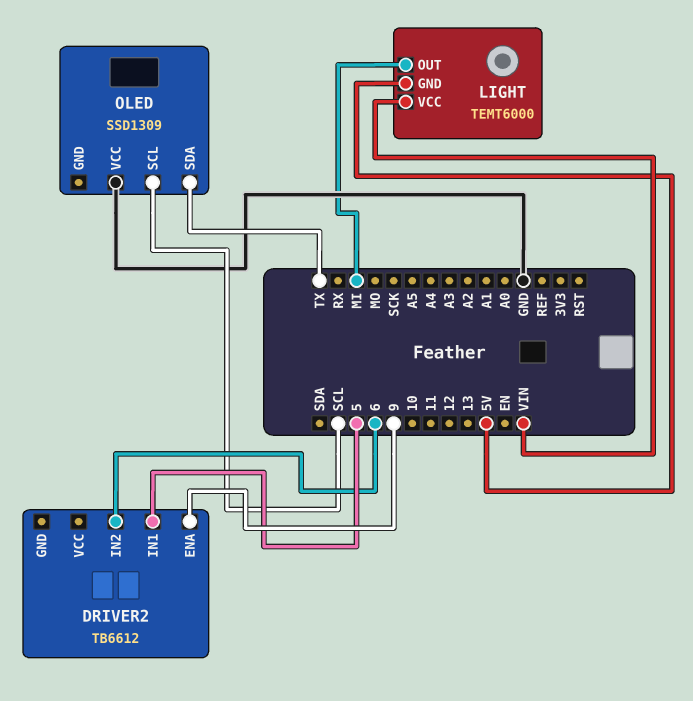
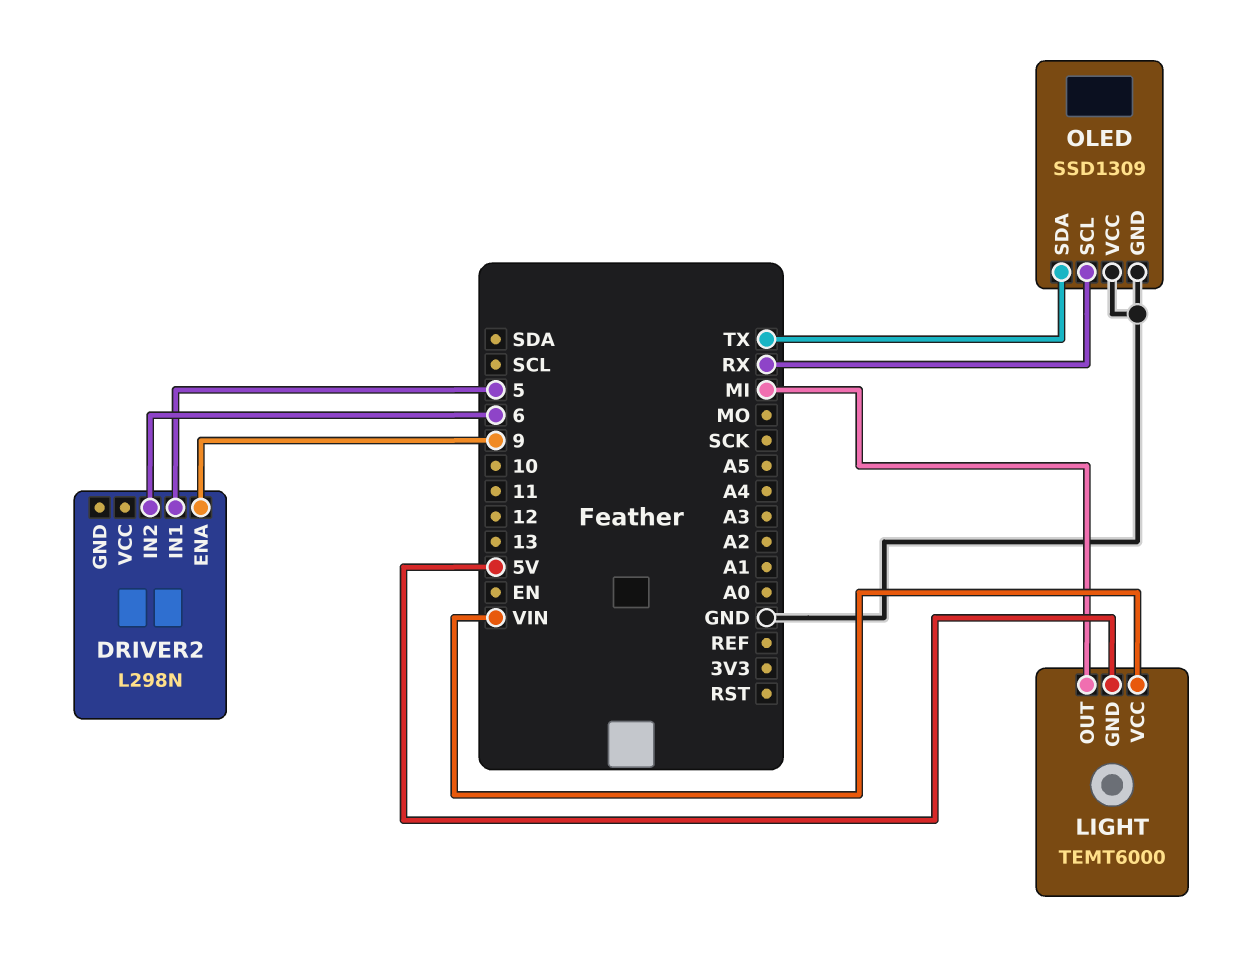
DRIVER2: TB6612 -> L298N
OLED pin GND: none -> GND
OLED pin SCL: SCL -> RX

